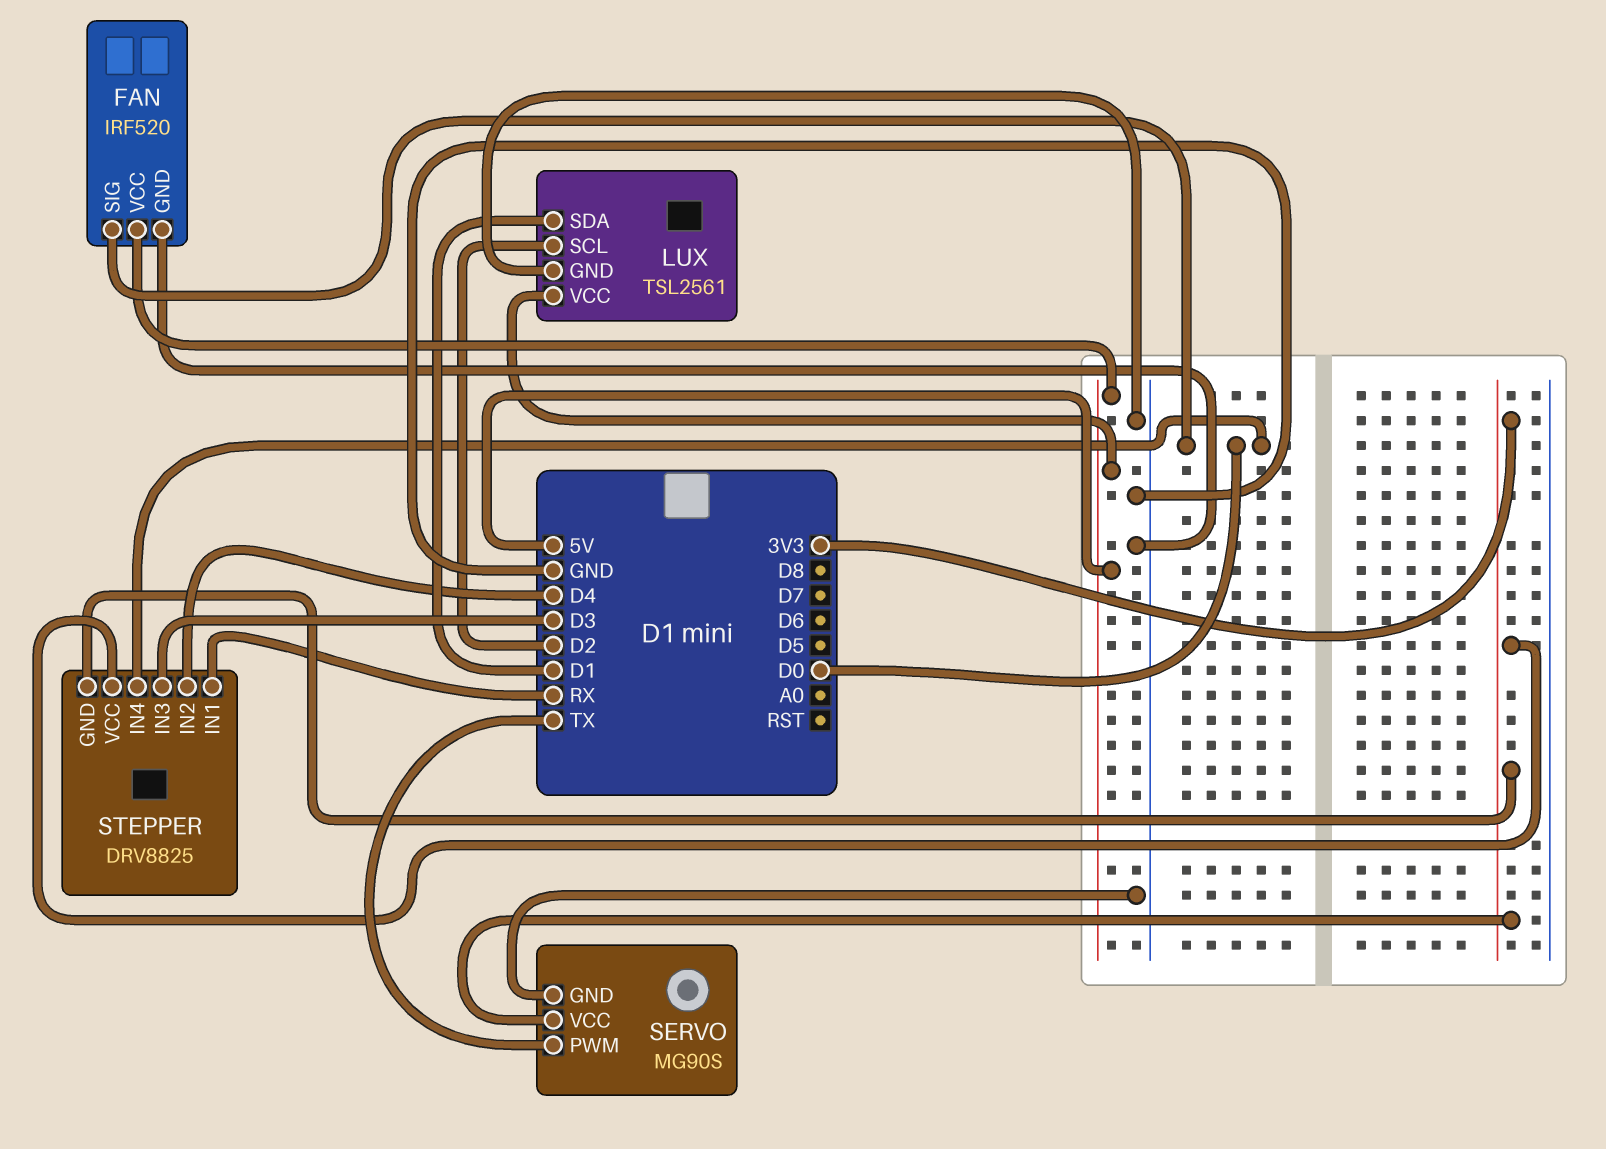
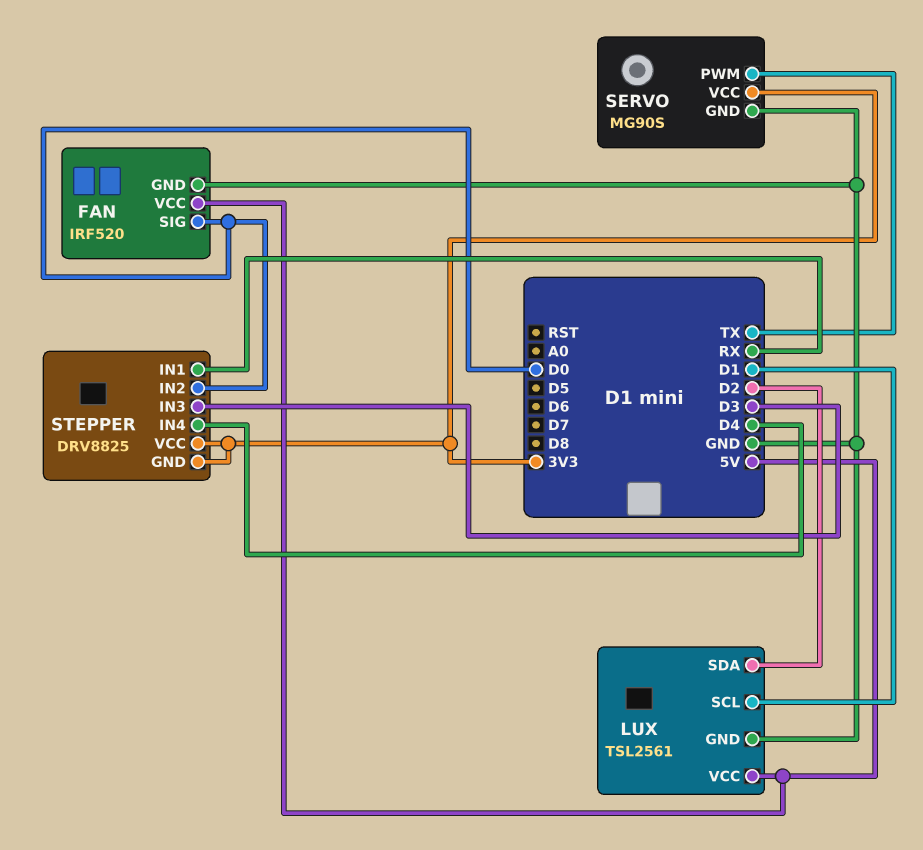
LUX pin SCL: D2 -> D1
LUX pin SDA: D1 -> D2
STEPPER pin IN2: D4 -> D0
STEPPER pin IN4: D0 -> D4

